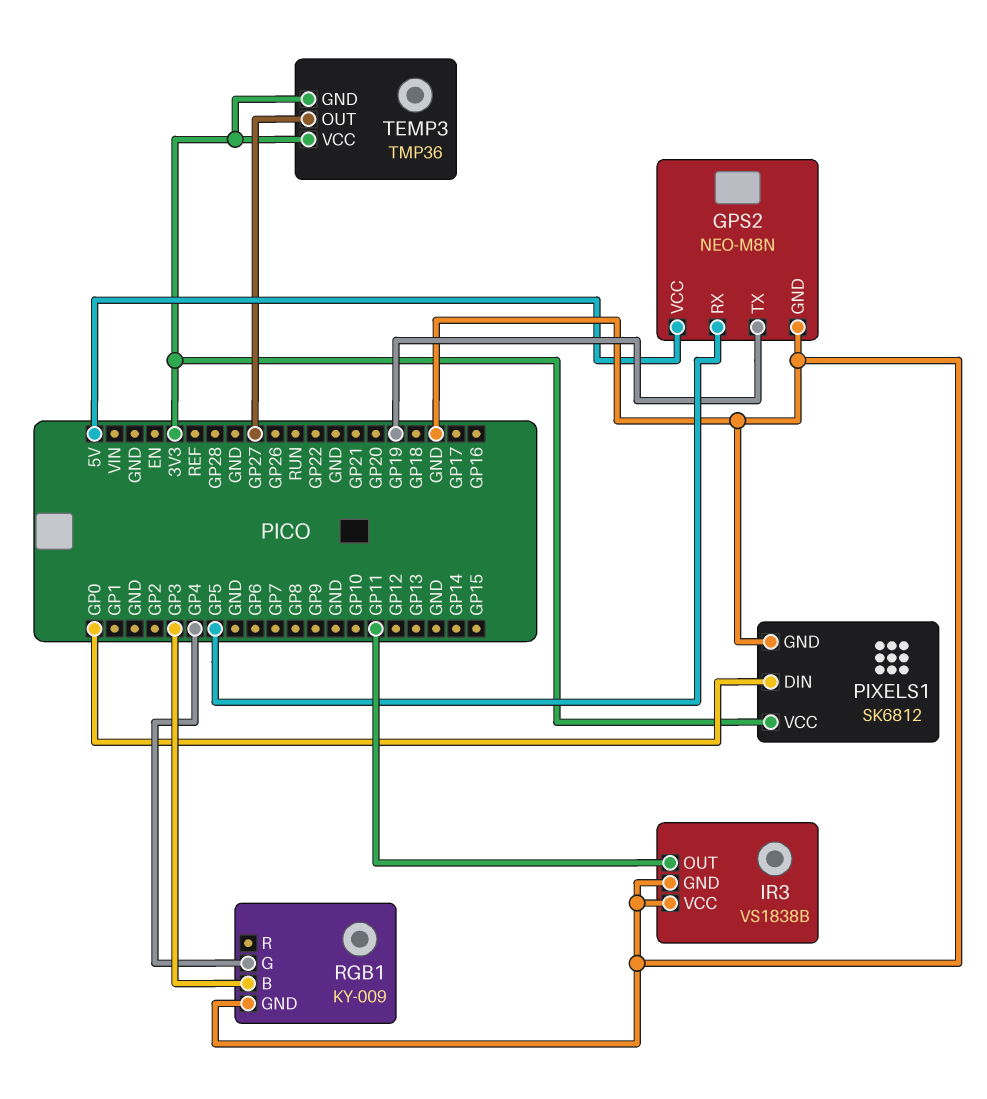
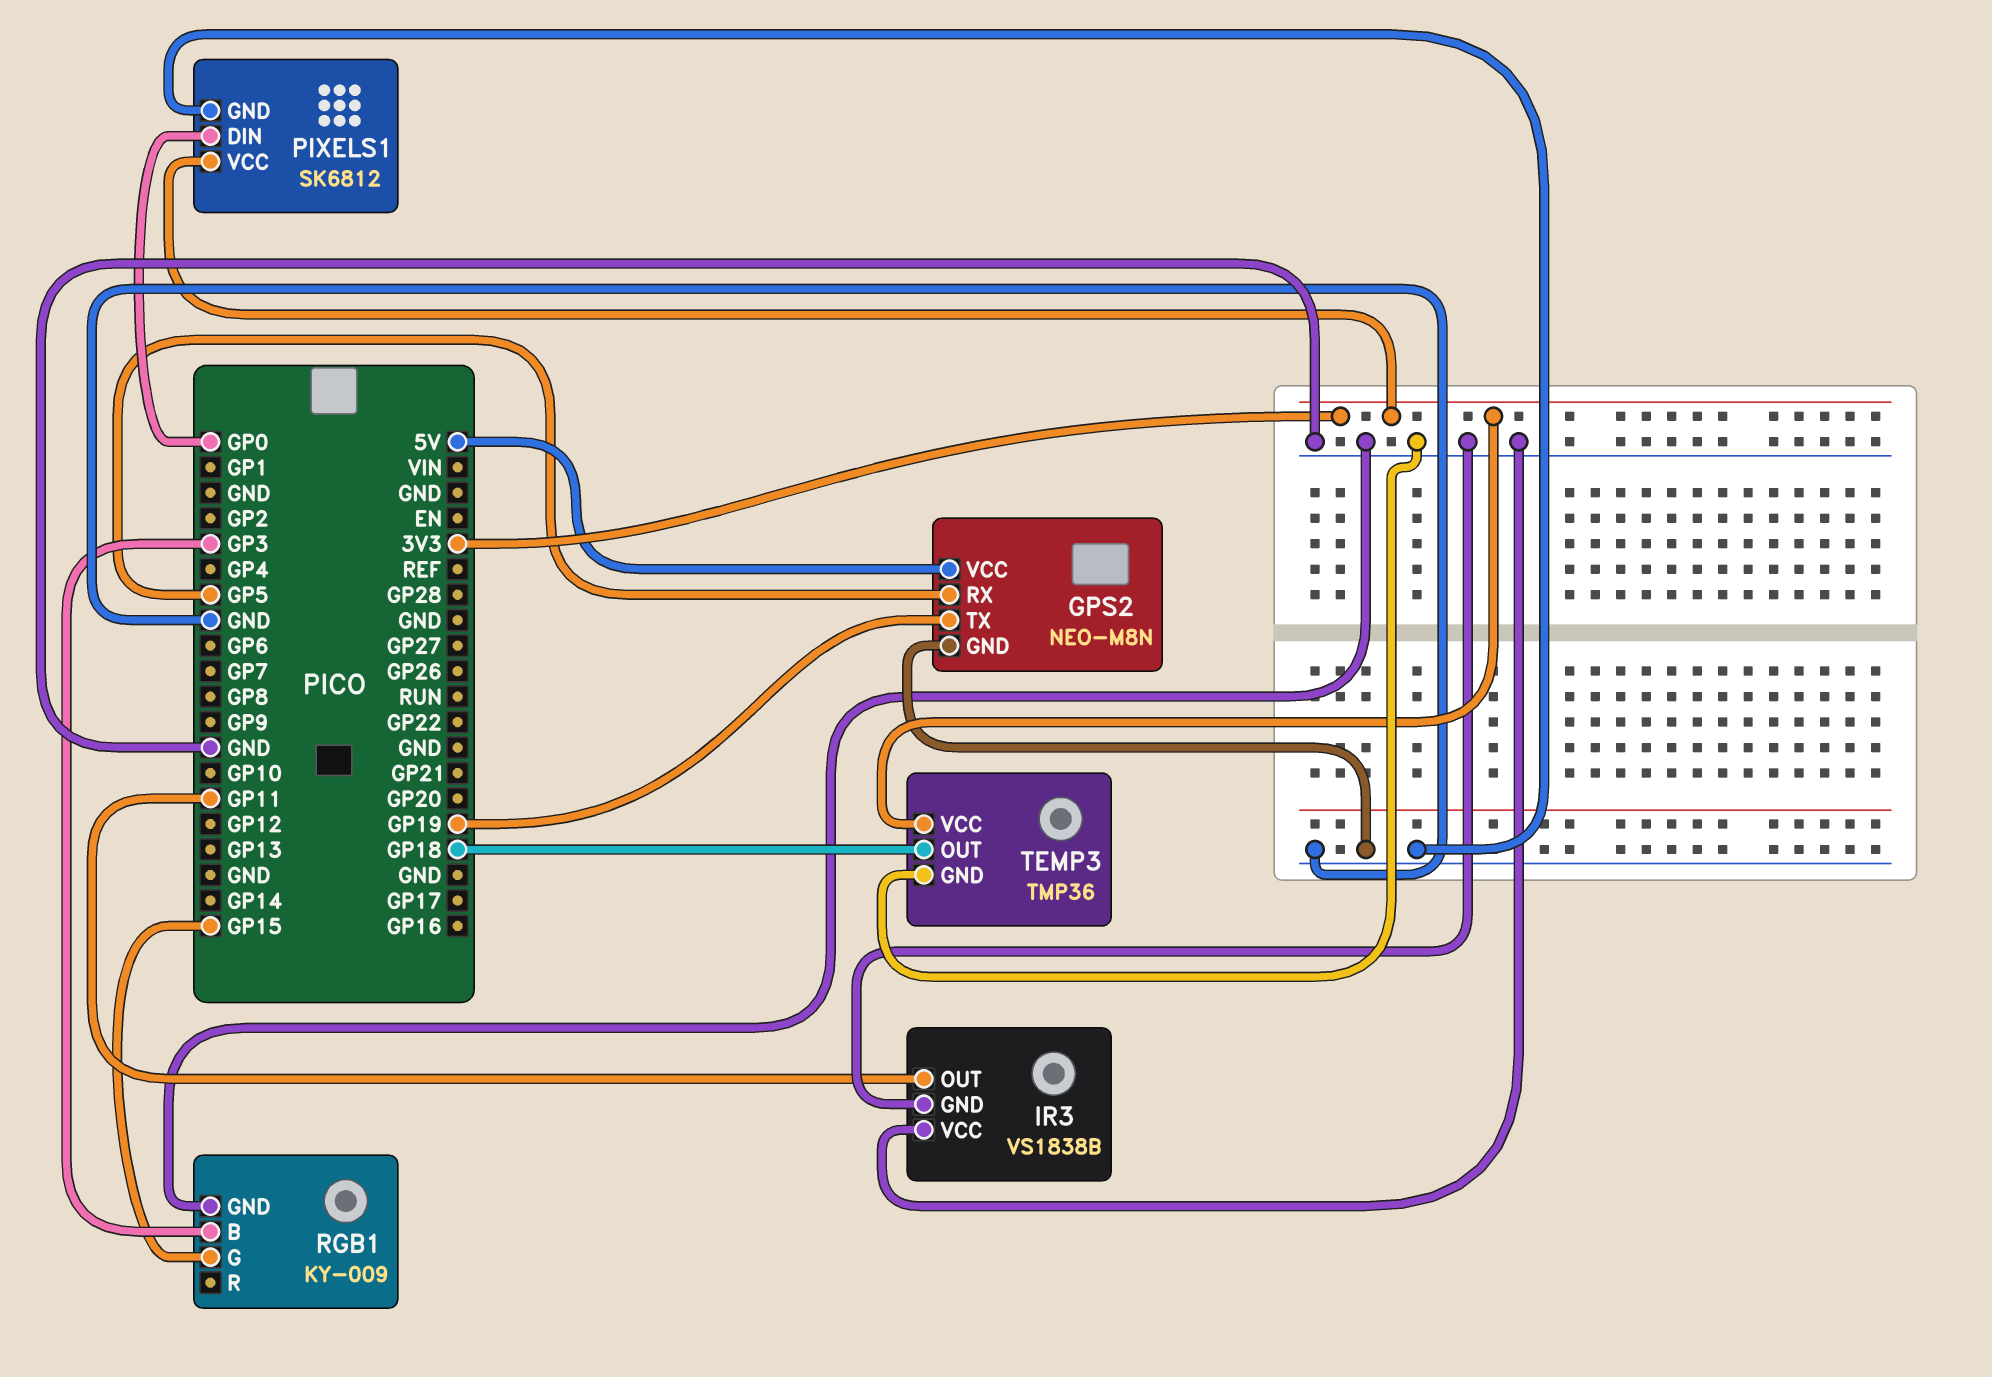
RGB1 pin G: GP4 -> GP15
TEMP3 pin GND: 3V3 -> GND
TEMP3 pin OUT: GP27 -> GP18

